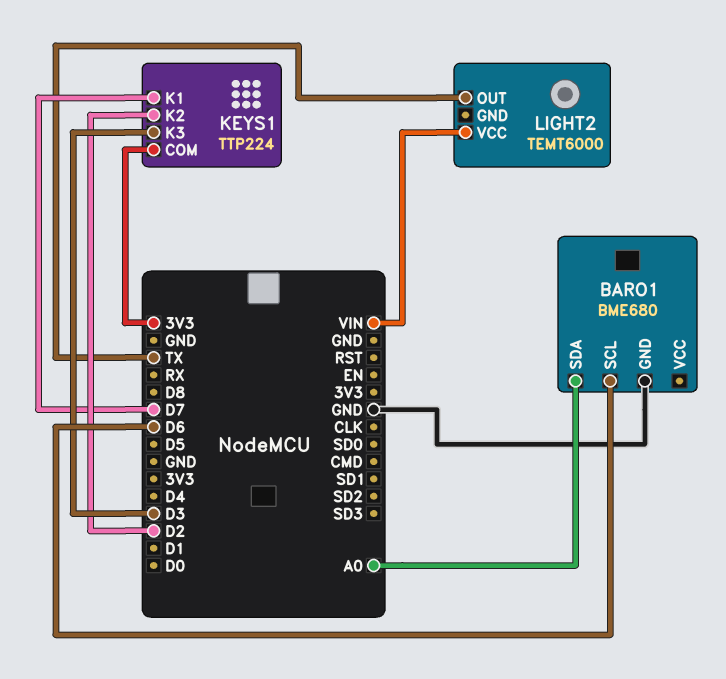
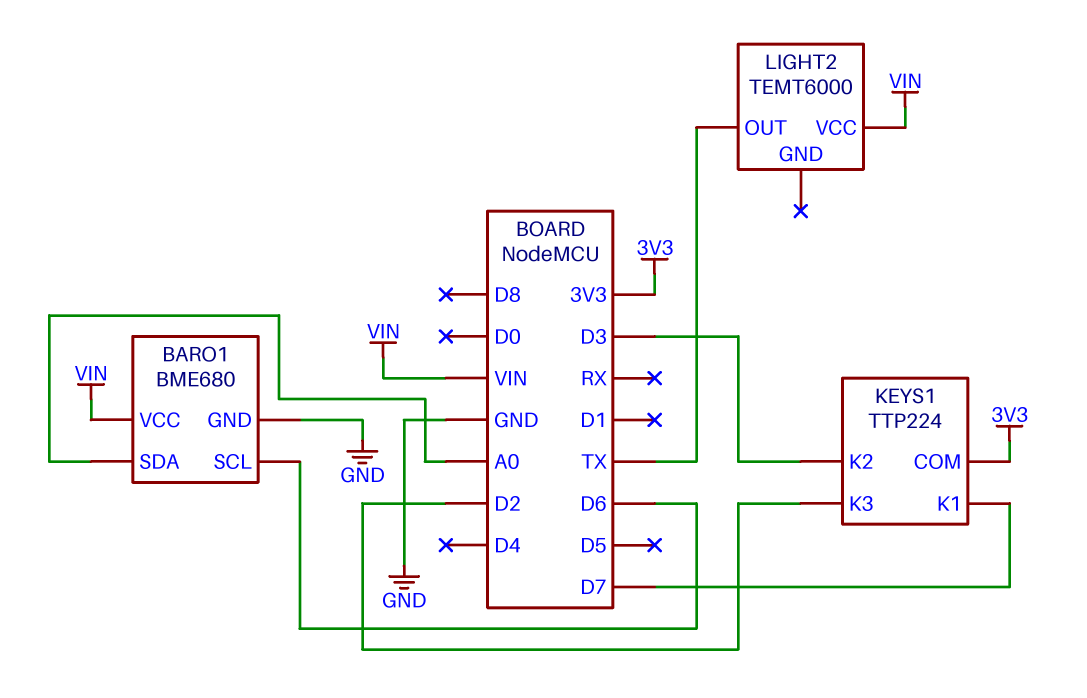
BARO1 pin VCC: none -> VIN
KEYS1 pin K2: D2 -> D3
KEYS1 pin K3: D3 -> D2

